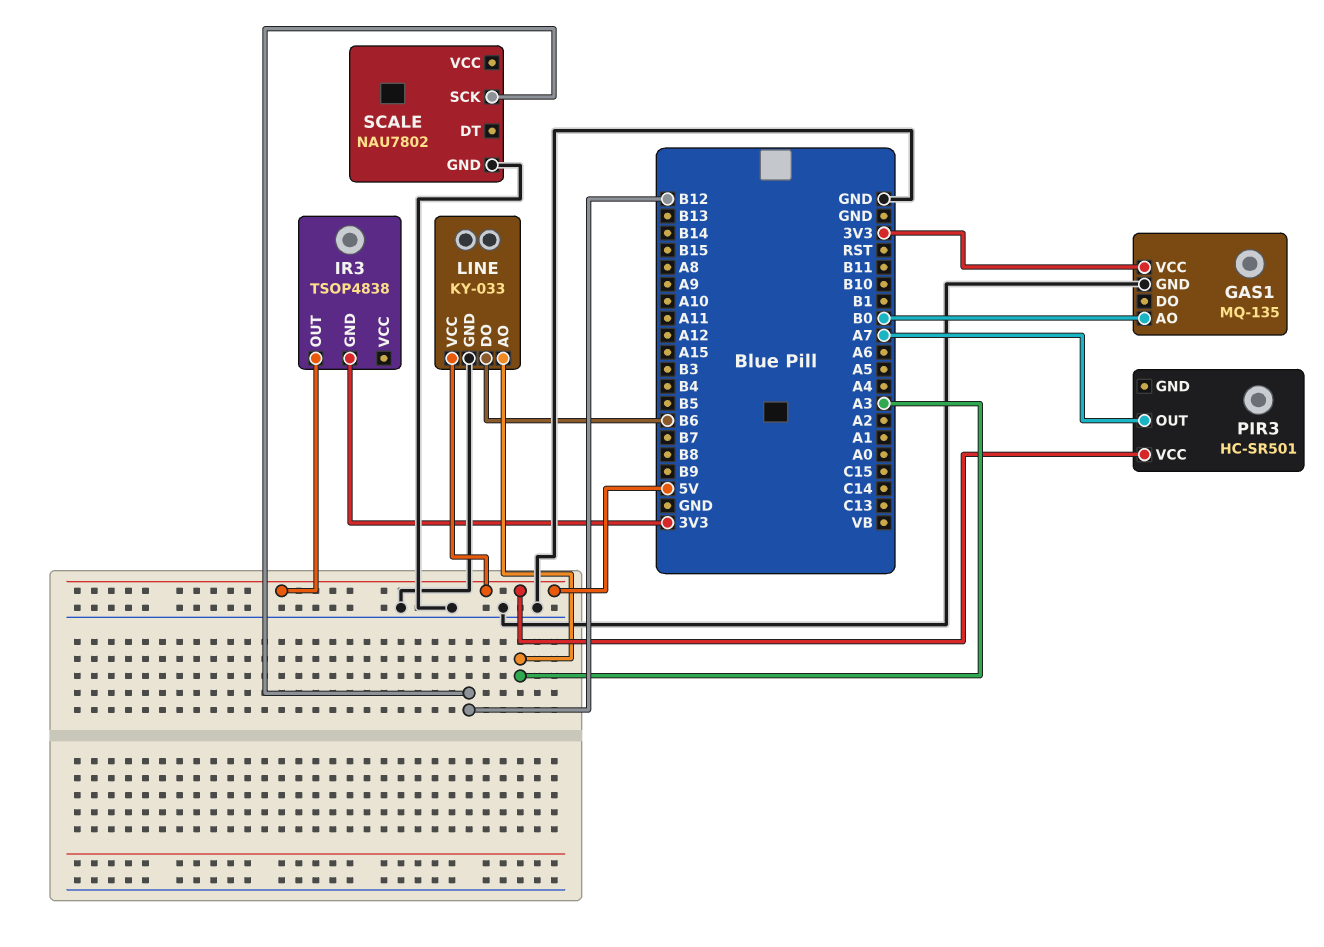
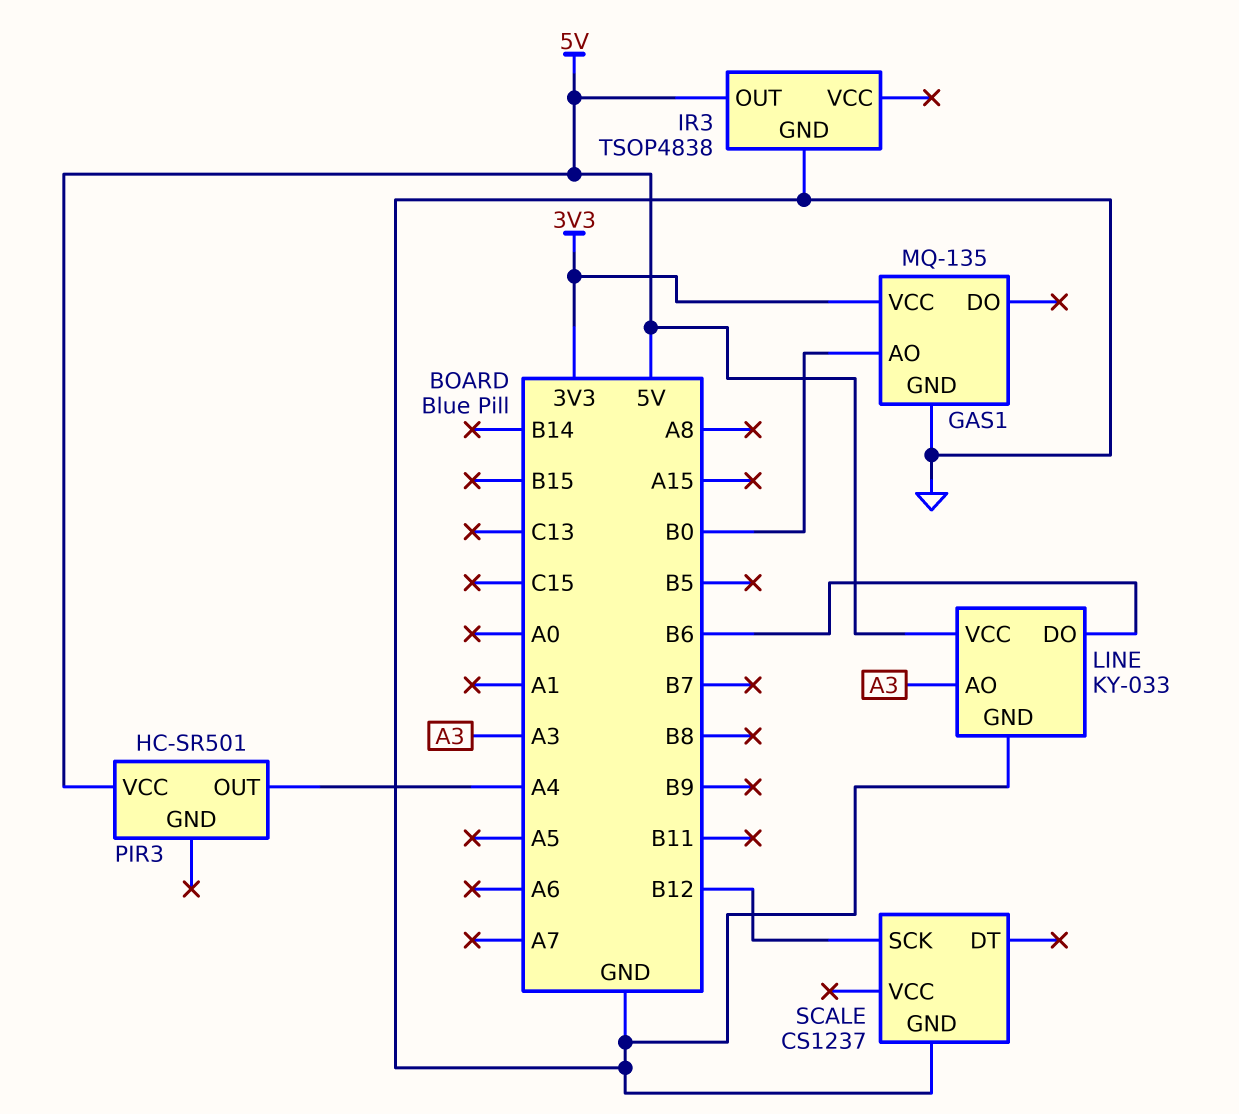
IR3 pin GND: 3V3 -> GND
PIR3 pin OUT: A7 -> A4
SCALE: NAU7802 -> CS1237

